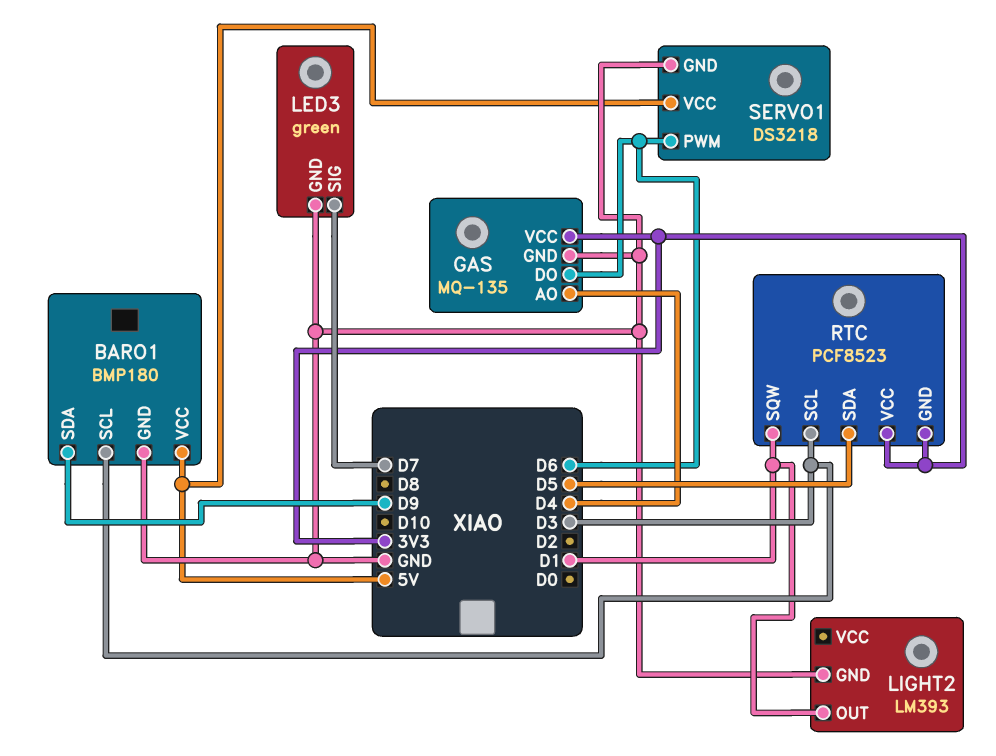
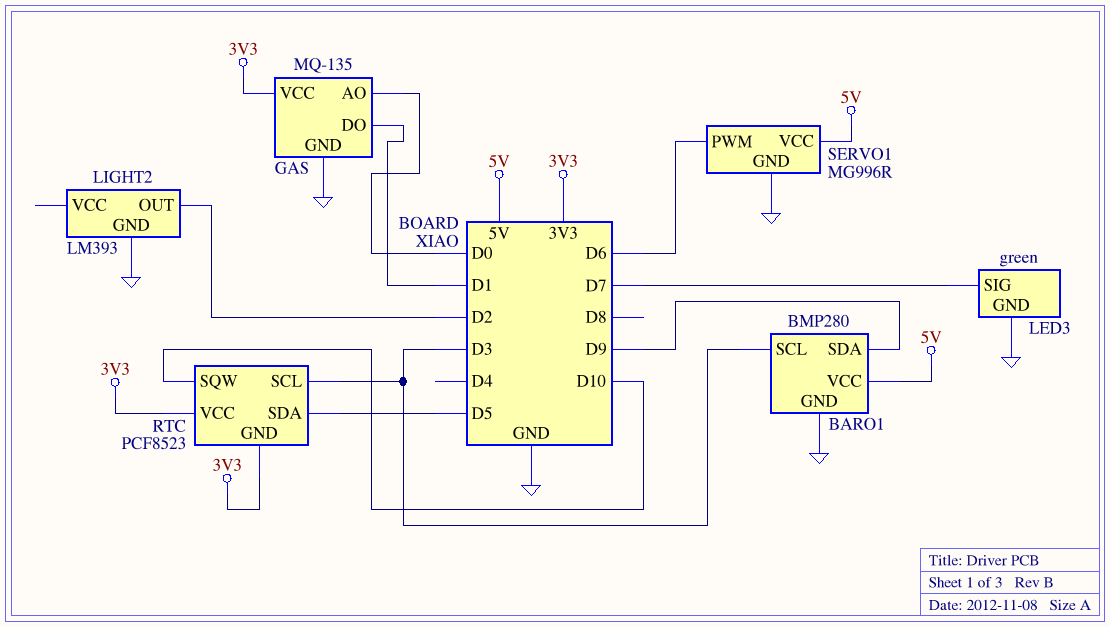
BARO1: BMP180 -> BMP280
GAS pin AO: D4 -> D0
GAS pin DO: D6 -> D1
LIGHT2 pin OUT: D1 -> D2
RTC pin SQW: D1 -> D10
SERVO1: DS3218 -> MG996R

